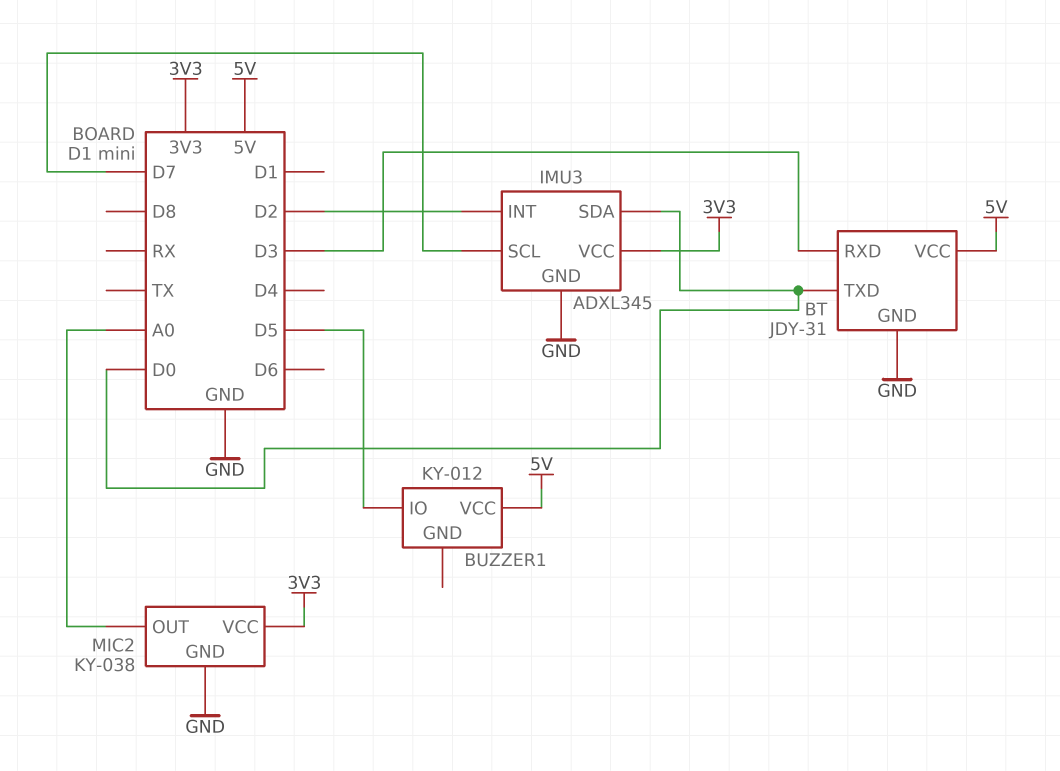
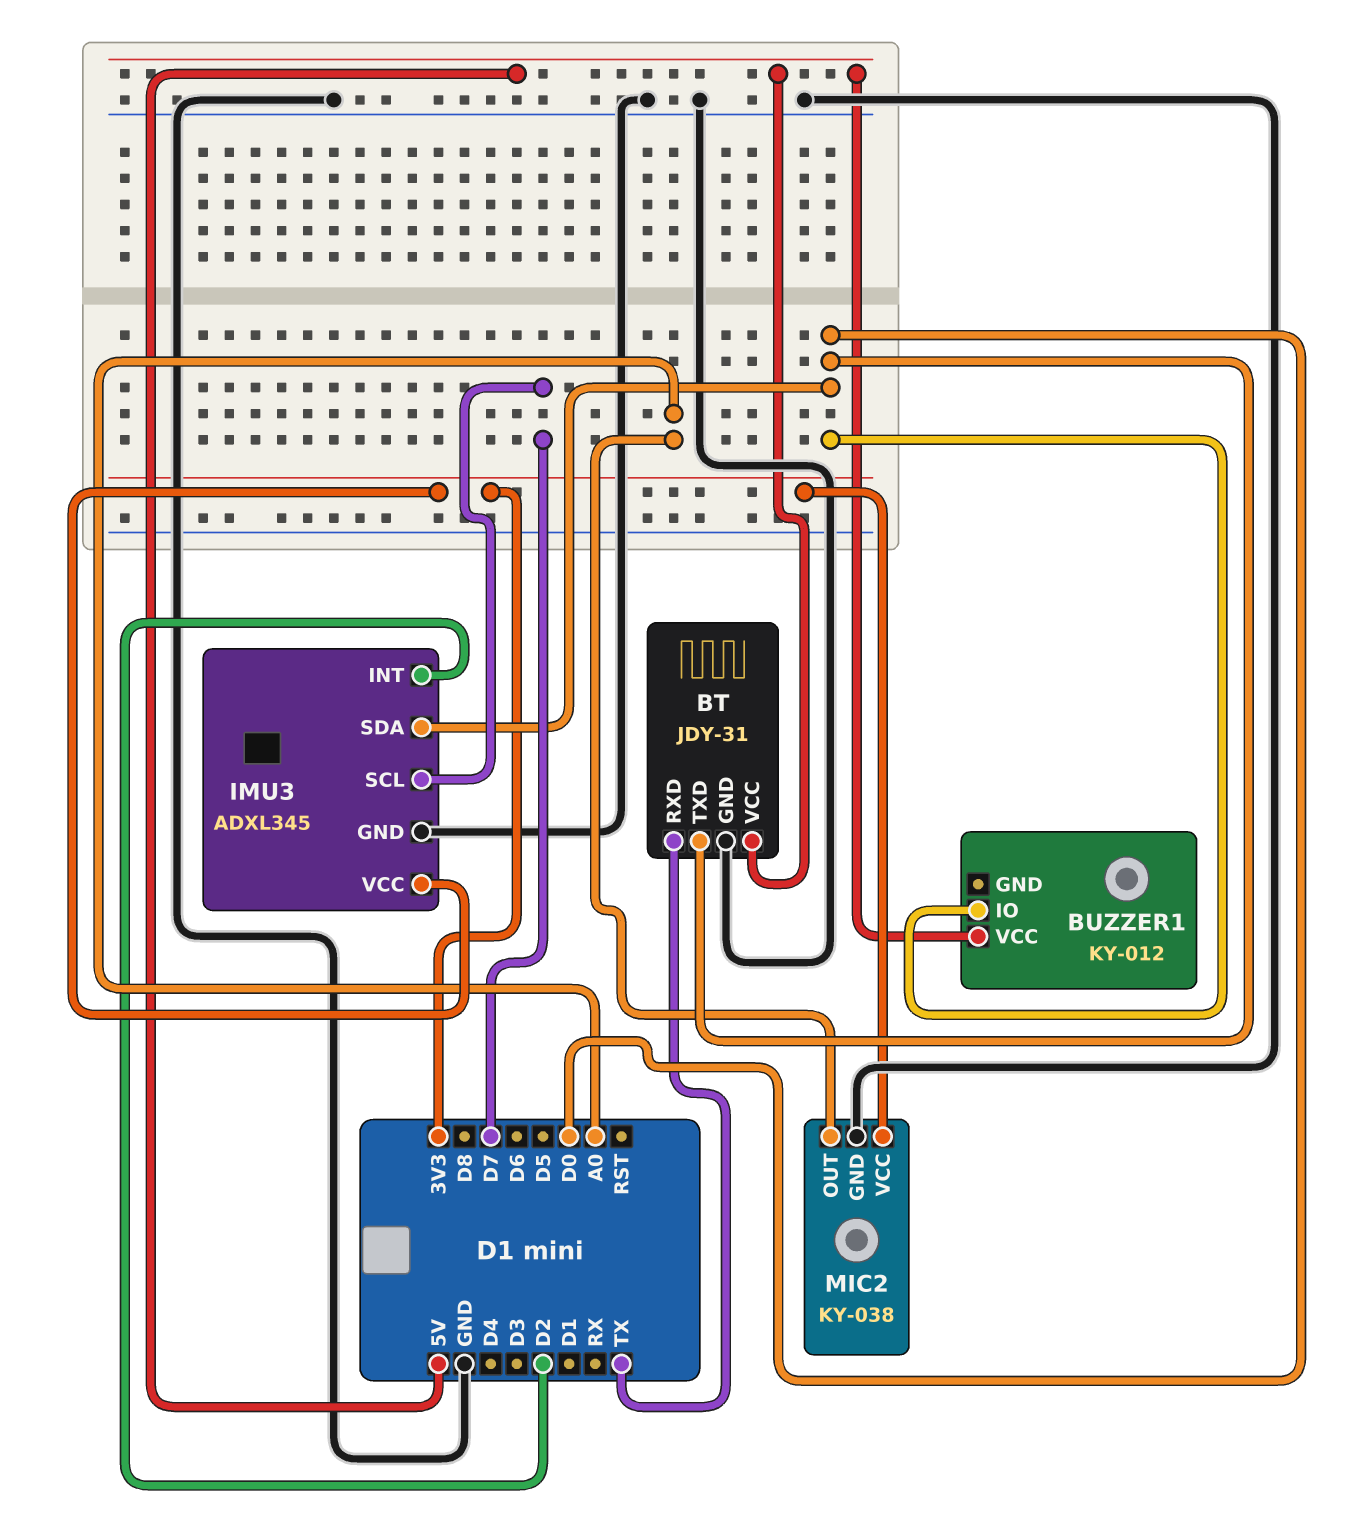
BT pin RXD: D3 -> TX
BUZZER1 pin IO: D5 -> D0

